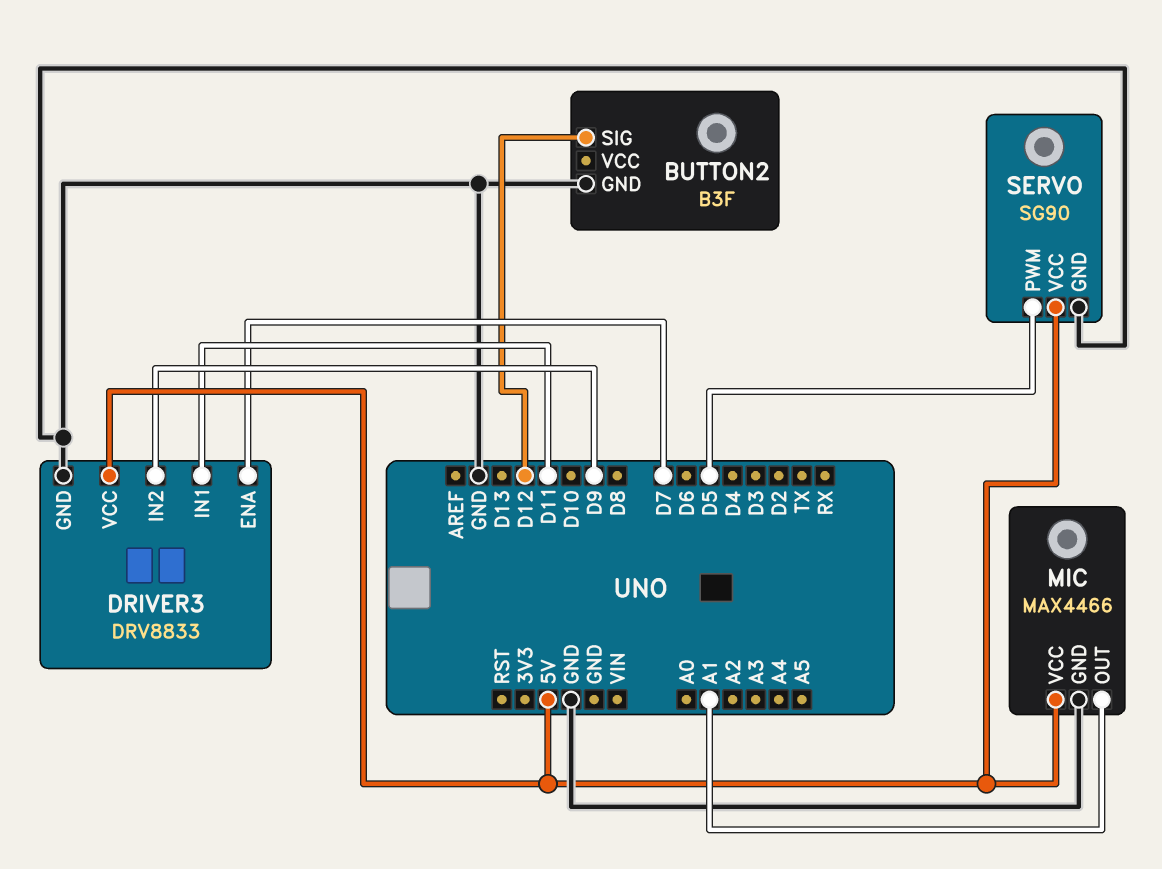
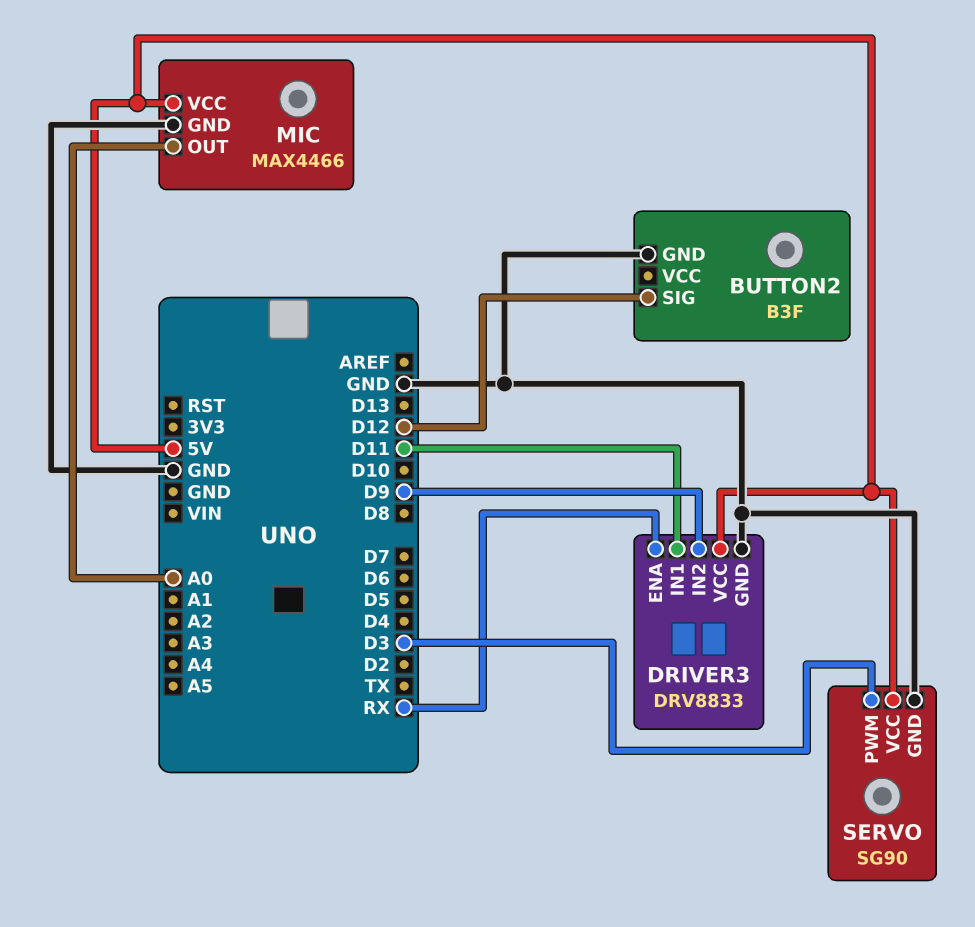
DRIVER3 pin ENA: D7 -> RX
MIC pin OUT: A1 -> A0
SERVO pin PWM: D5 -> D3

